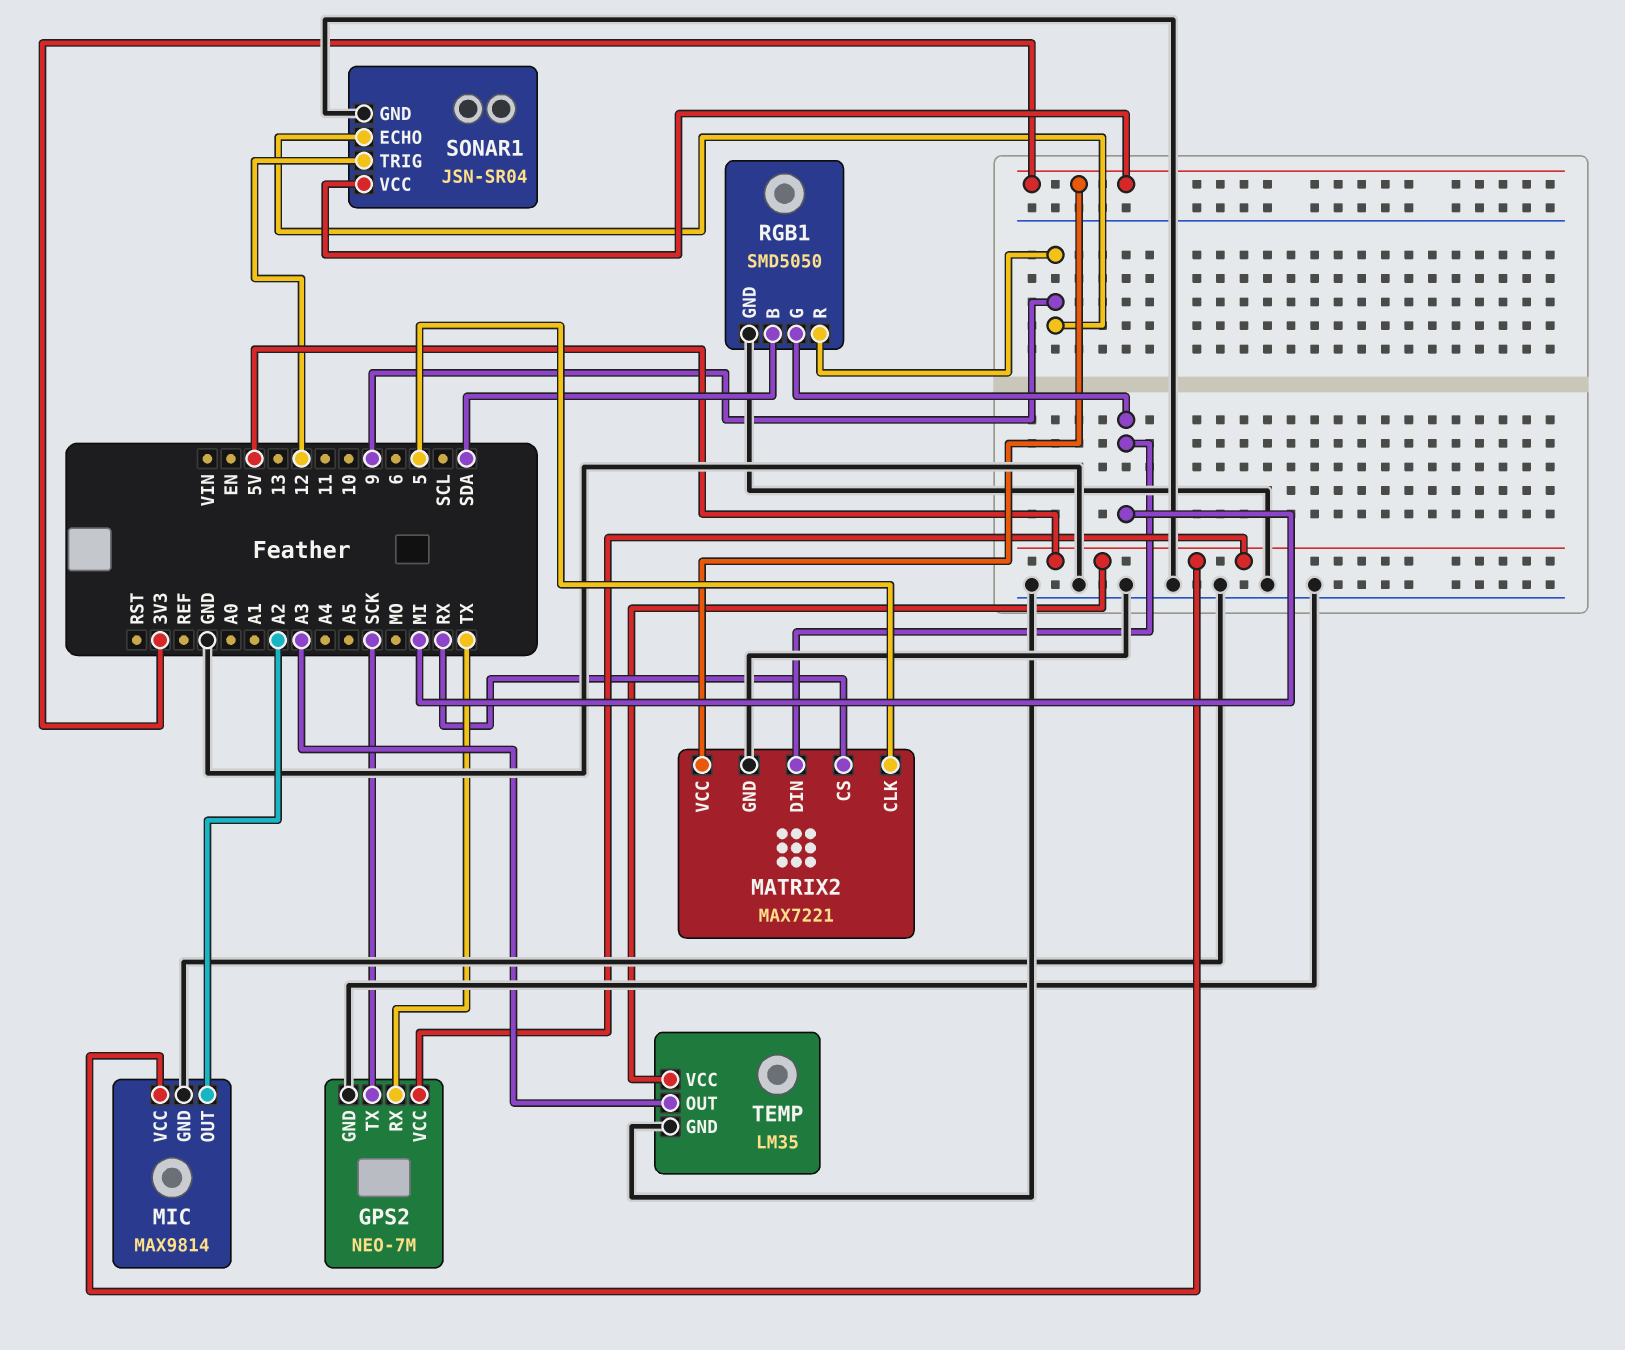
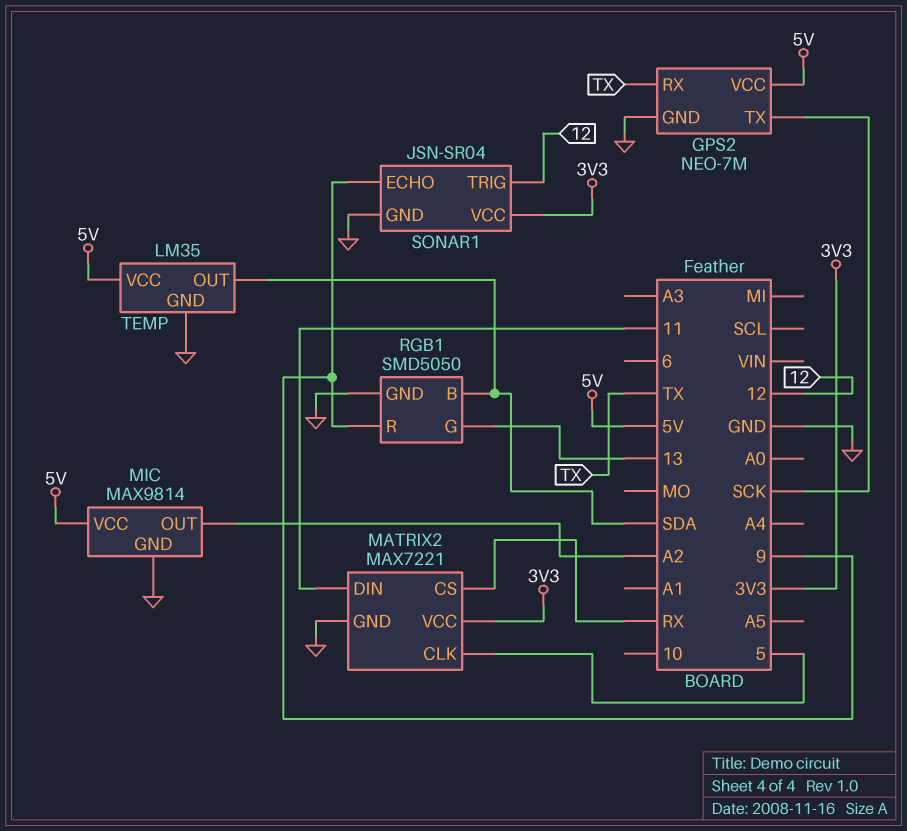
MATRIX2 pin DIN: MI -> 11
RGB1 pin G: MI -> 13
TEMP pin OUT: A3 -> SDA

